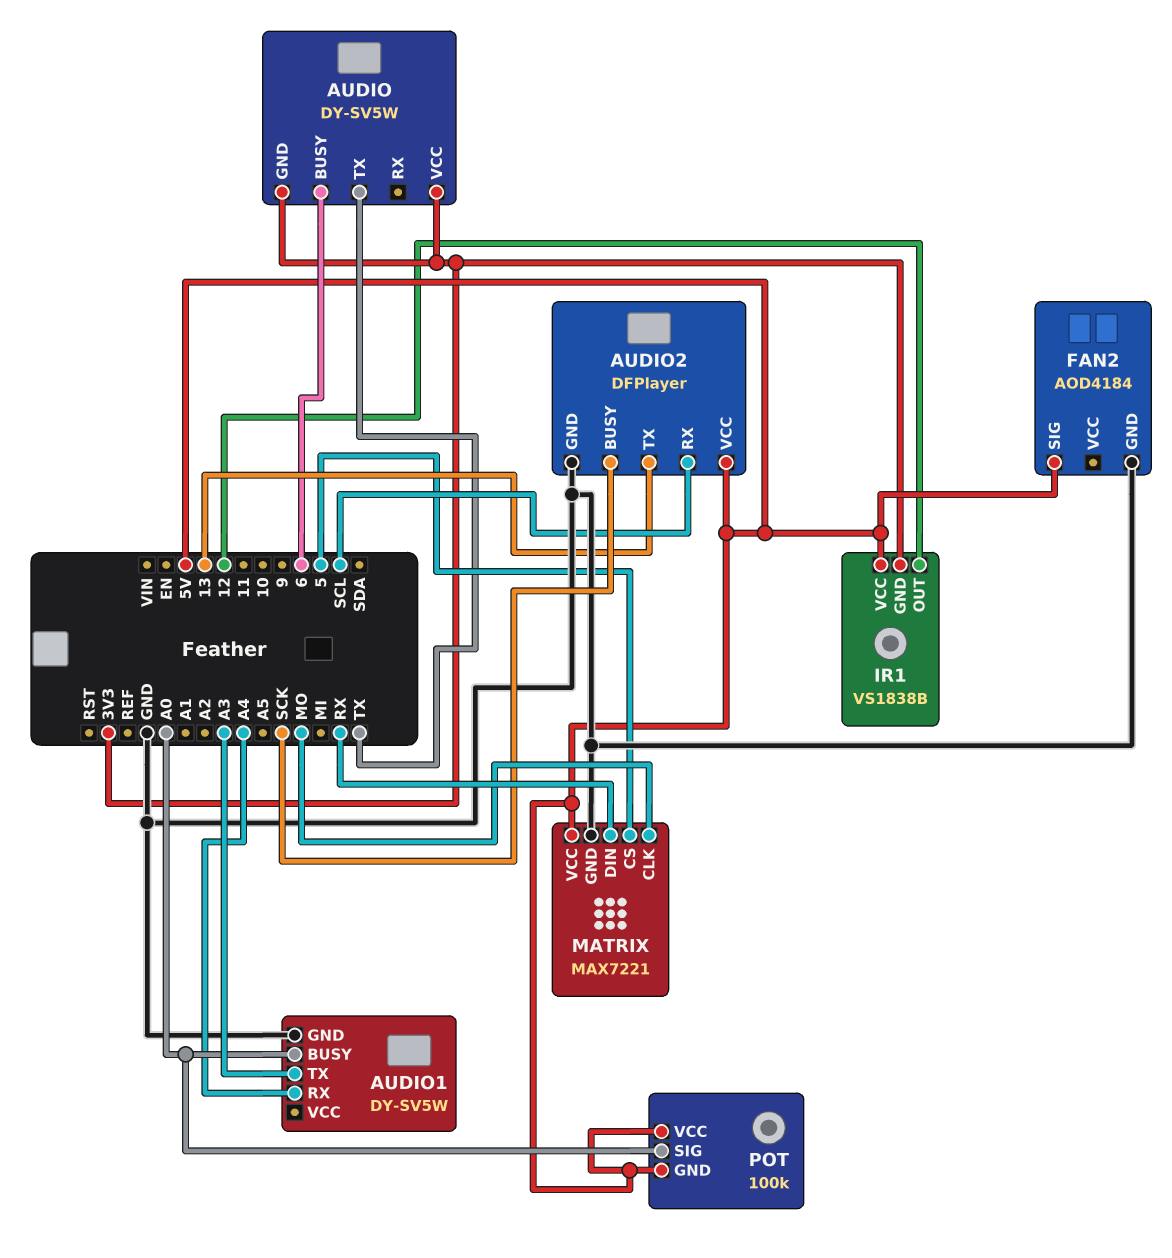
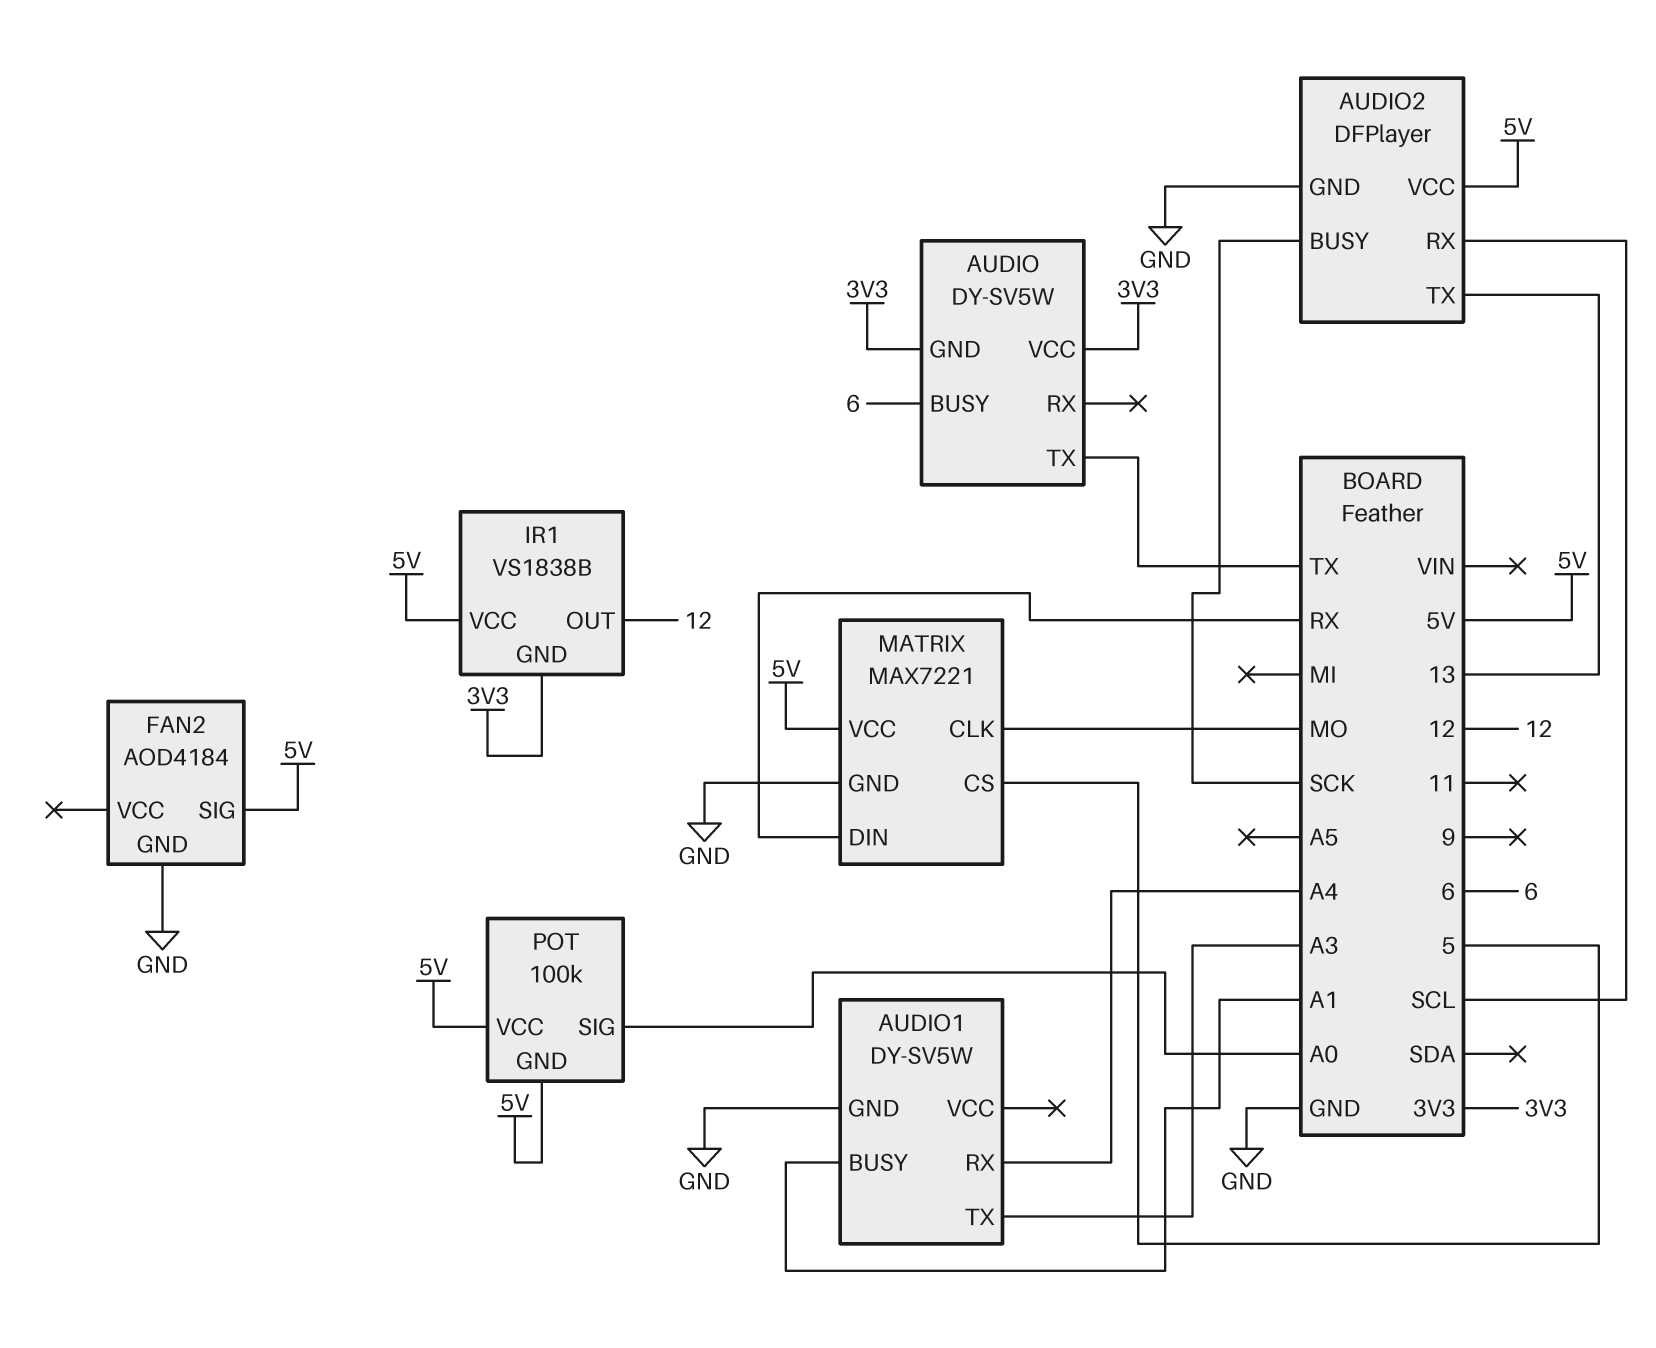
AUDIO1 pin BUSY: A0 -> A1

